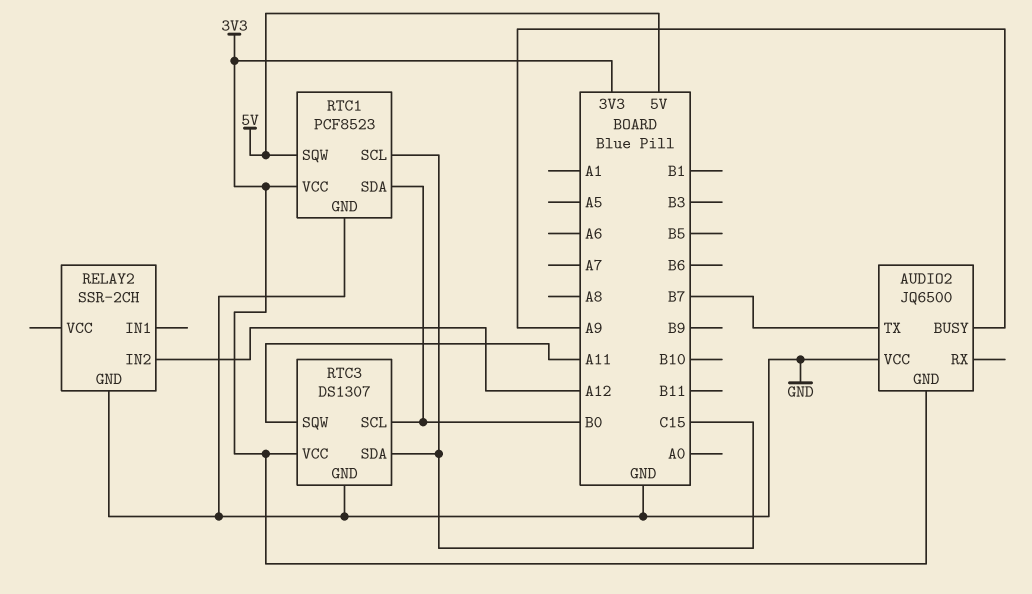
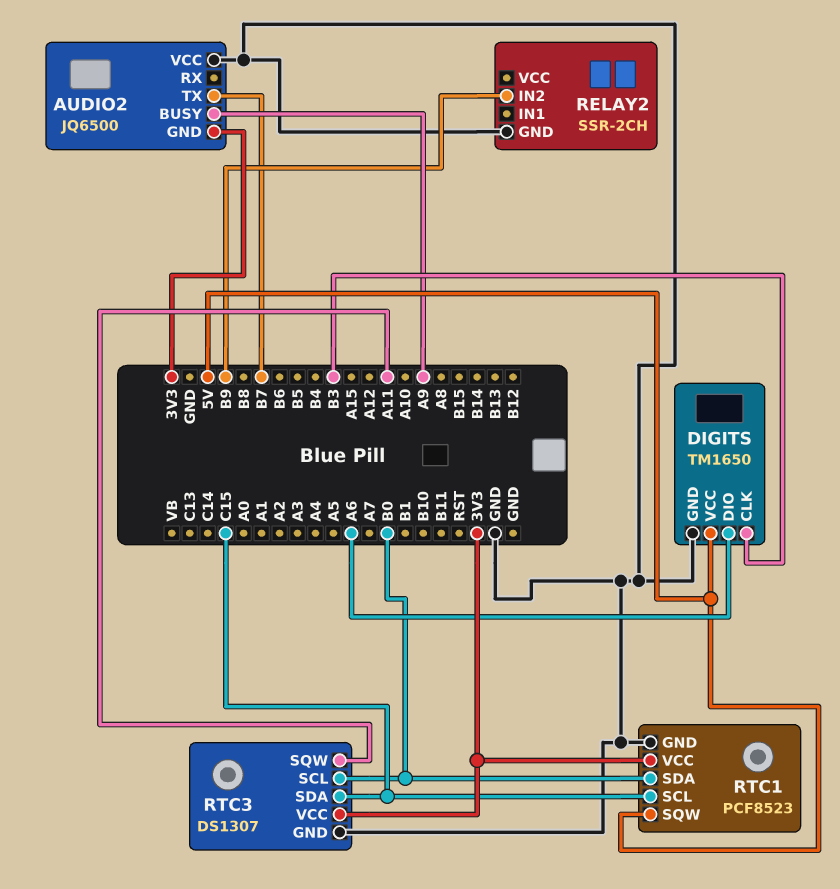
DIGITS: none -> TM1650
DIGITS pin CLK: none -> B3
DIGITS pin DIO: none -> A6
DIGITS pin GND: none -> GND
DIGITS pin VCC: none -> 5V
RELAY2 pin IN2: A12 -> B9

